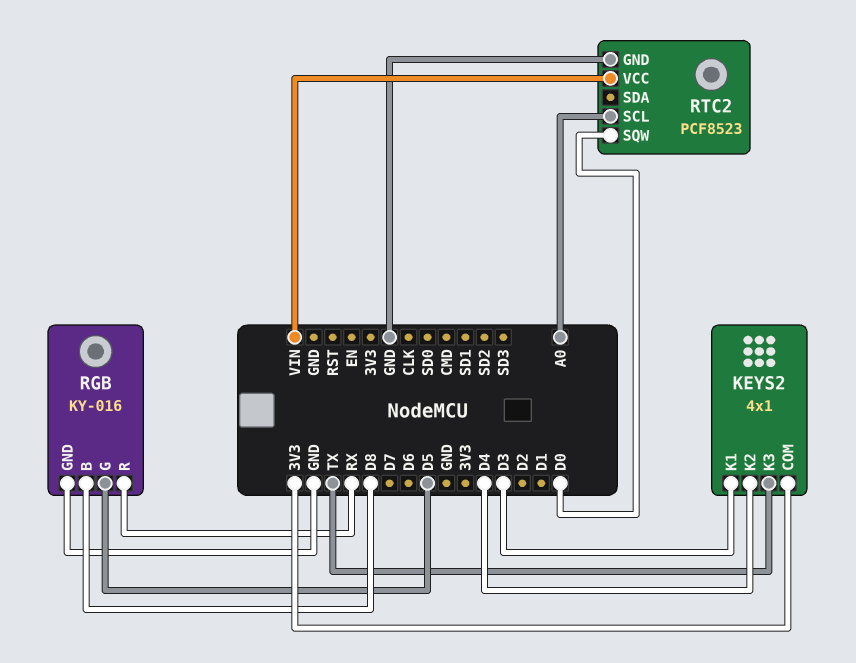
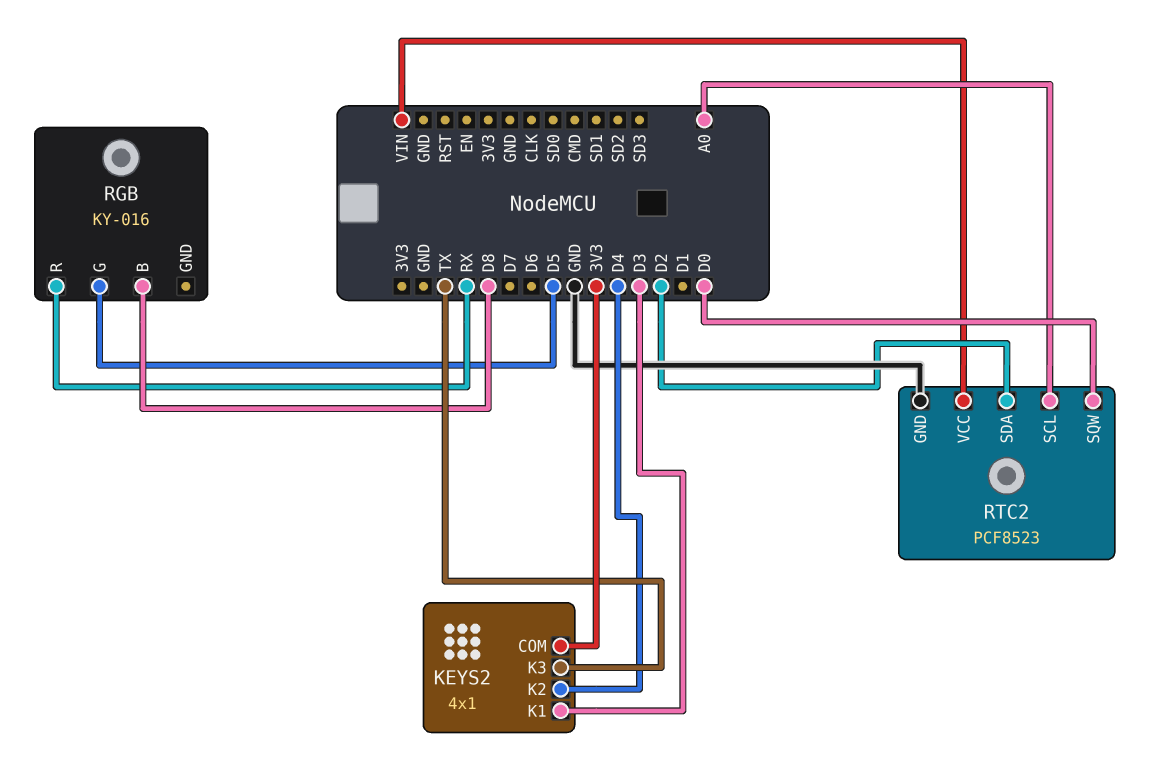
RGB pin GND: GND -> none
RTC2 pin SDA: none -> D2

